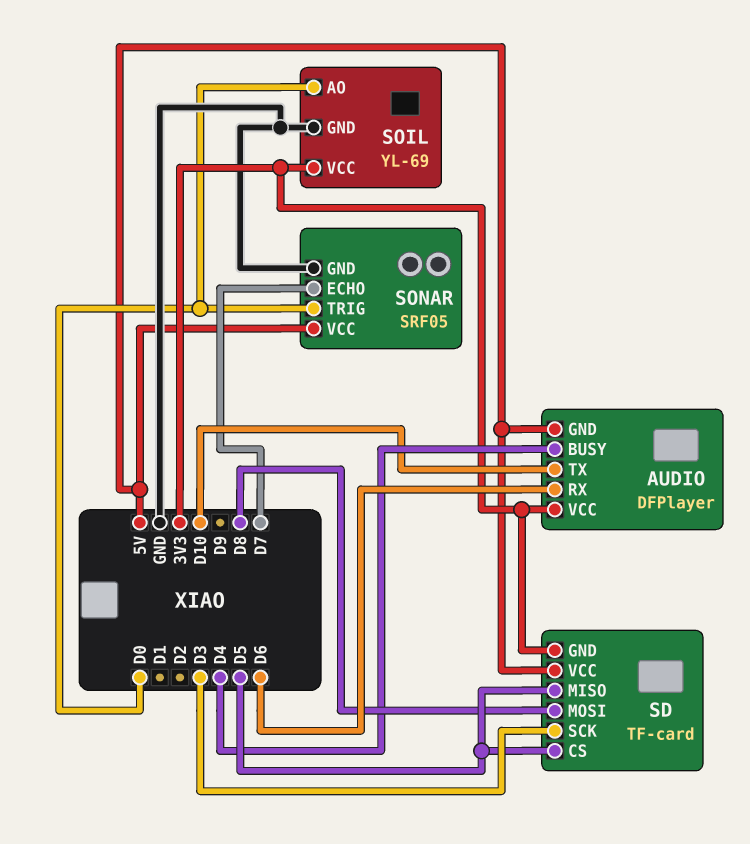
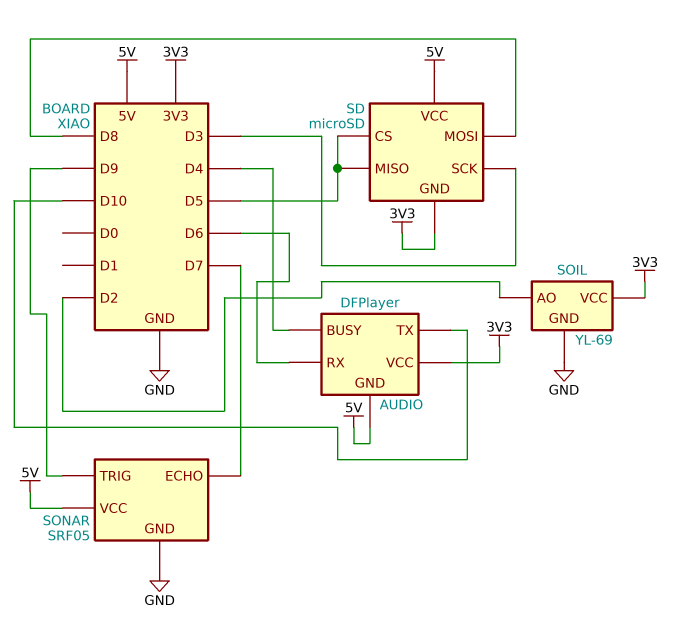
SD: TF-card -> microSD
SOIL pin AO: D0 -> D2
SONAR pin TRIG: D0 -> D9

